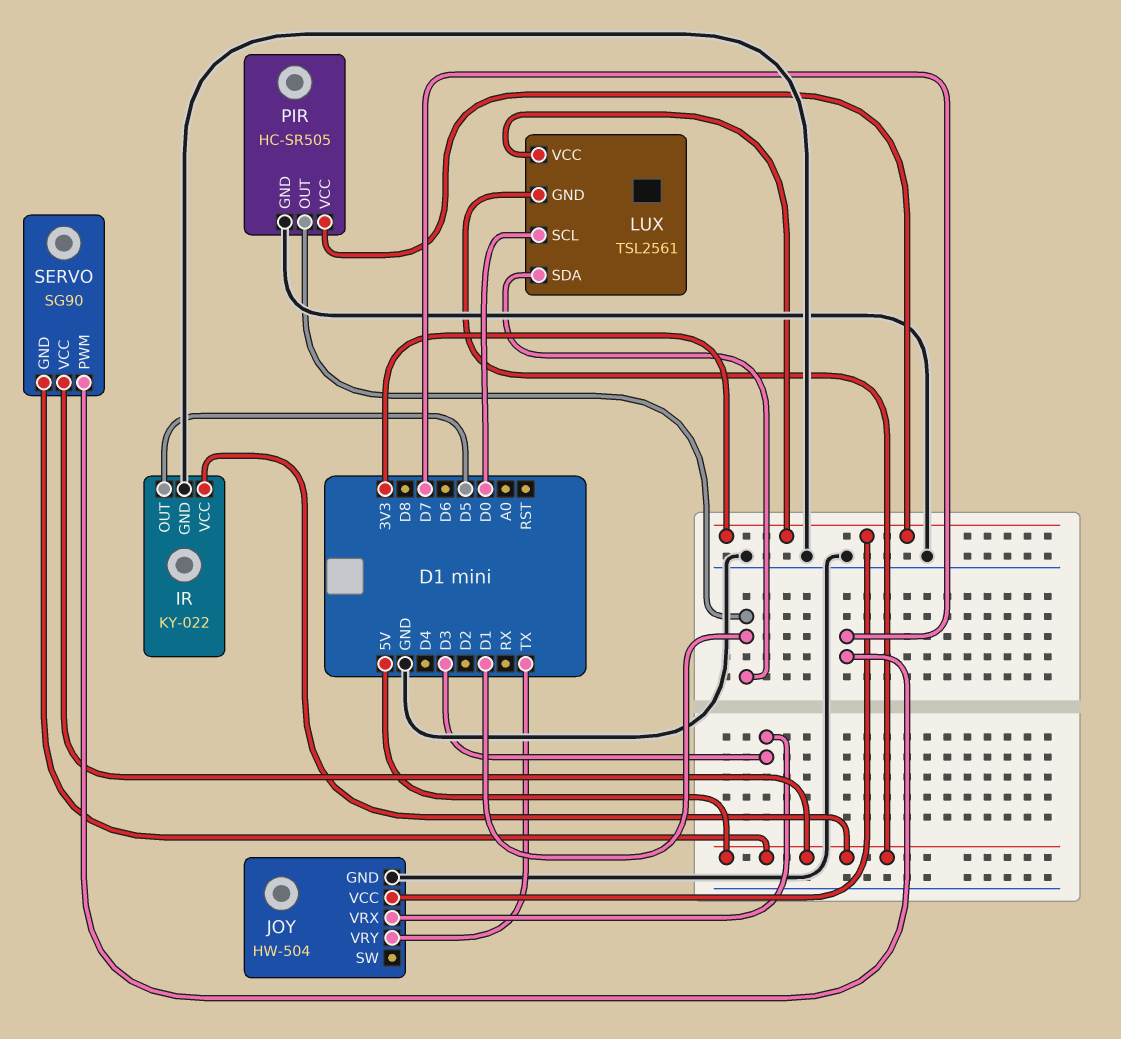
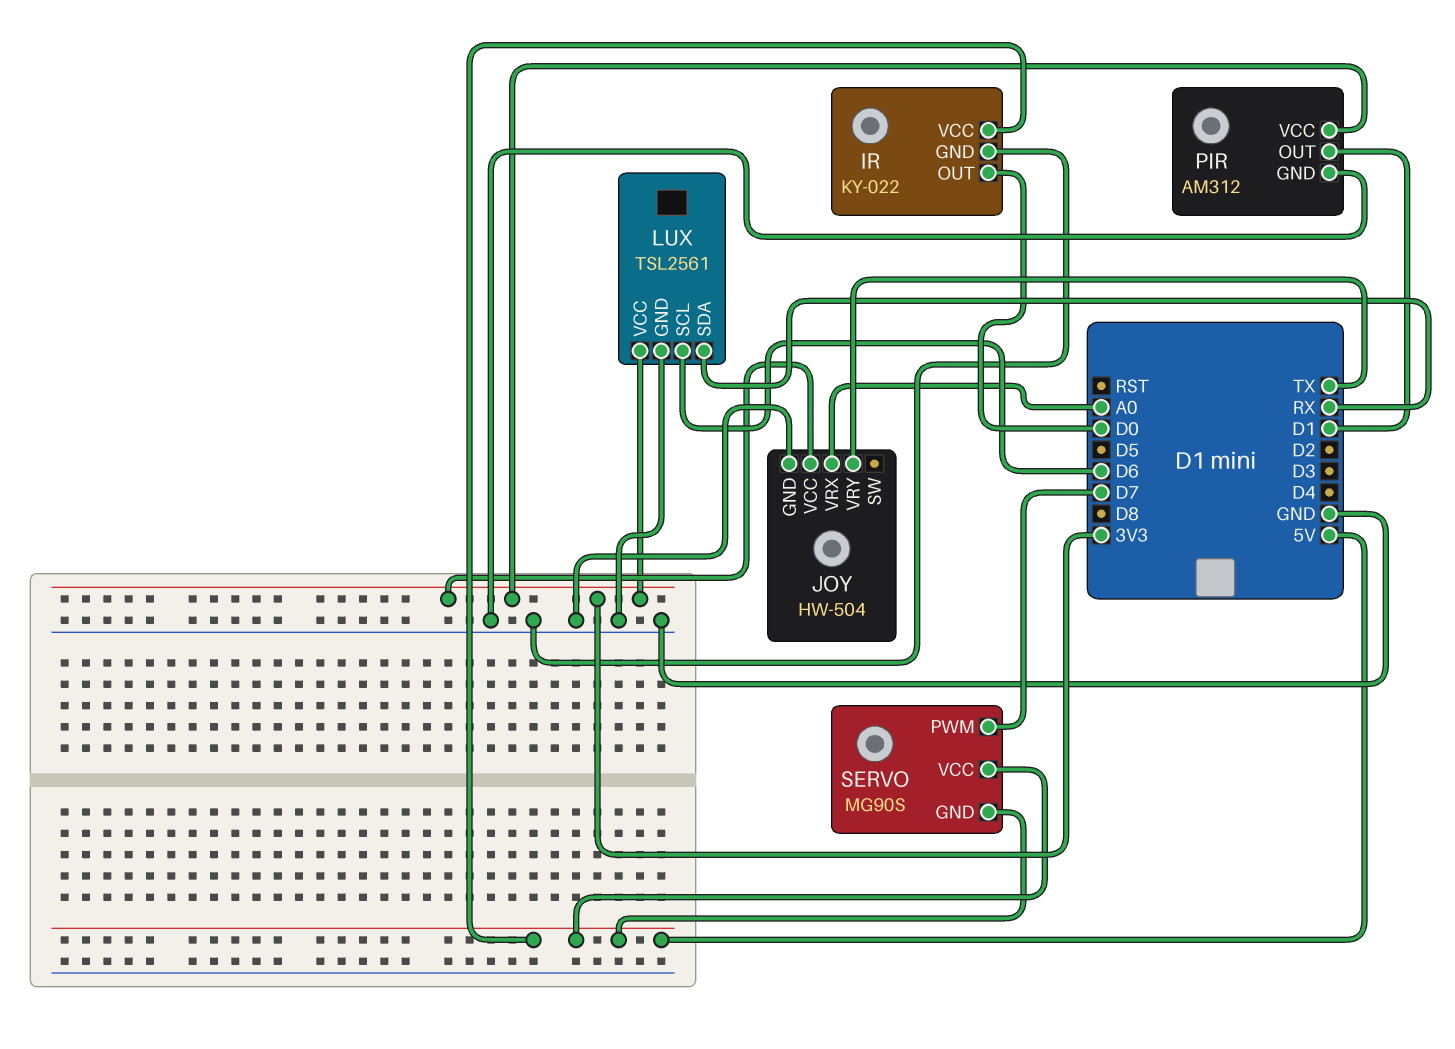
IR pin OUT: D5 -> D0
JOY pin VRX: D3 -> A0
LUX pin GND: 5V -> GND
LUX pin SCL: D0 -> D6
LUX pin SDA: D1 -> RX
PIR: HC-SR505 -> AM312
SERVO: SG90 -> MG90S

